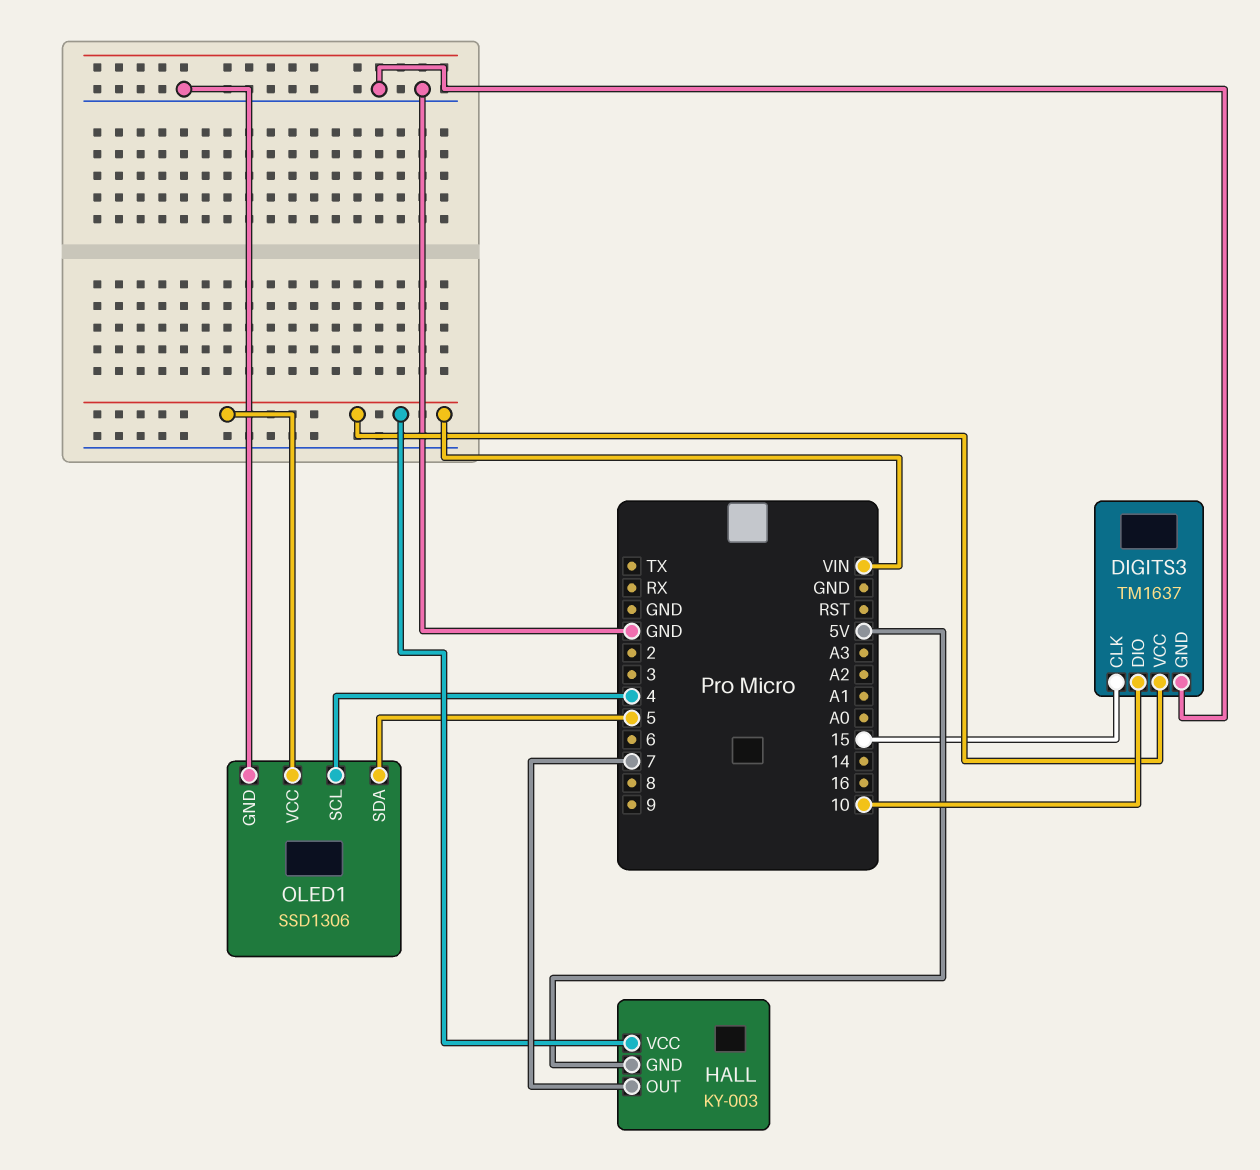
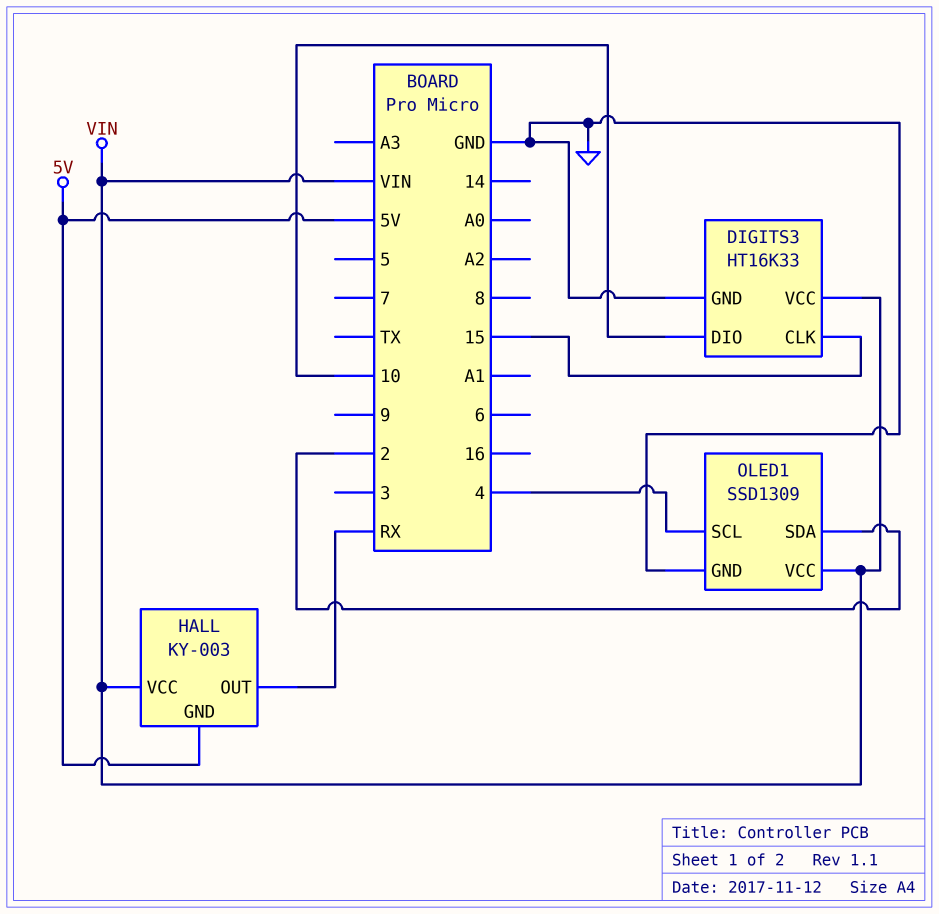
DIGITS3: TM1637 -> HT16K33
HALL pin OUT: 7 -> RX
OLED1: SSD1306 -> SSD1309
OLED1 pin SDA: 5 -> 2

